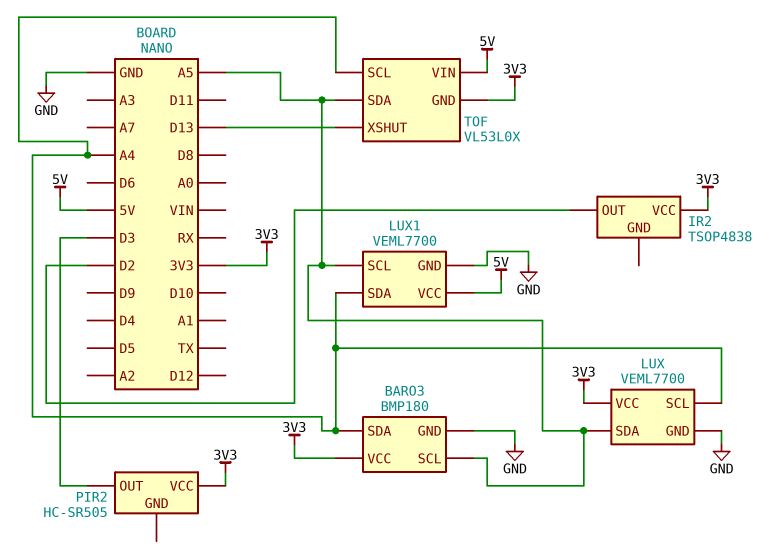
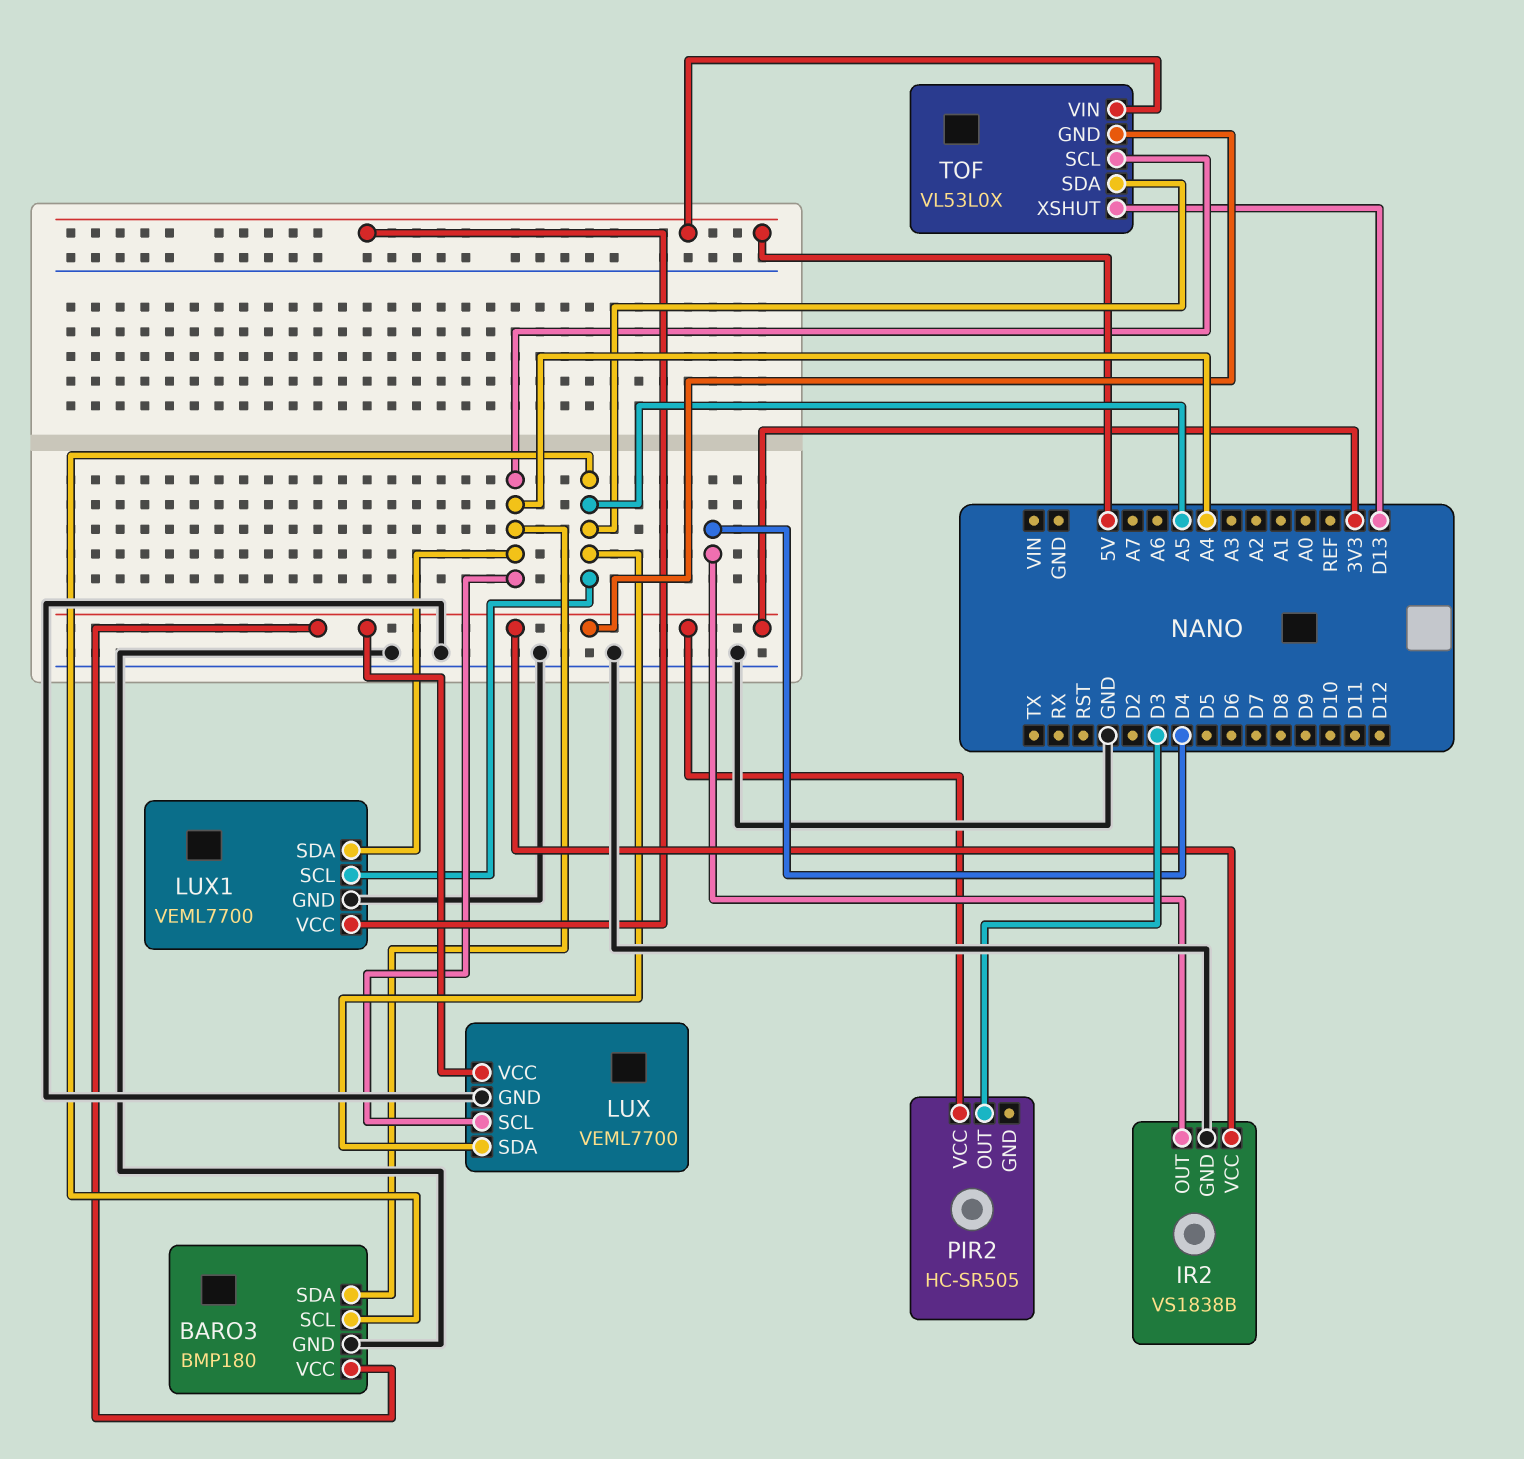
IR2: TSOP4838 -> VS1838B
IR2 pin GND: none -> GND
IR2 pin OUT: D2 -> D4

